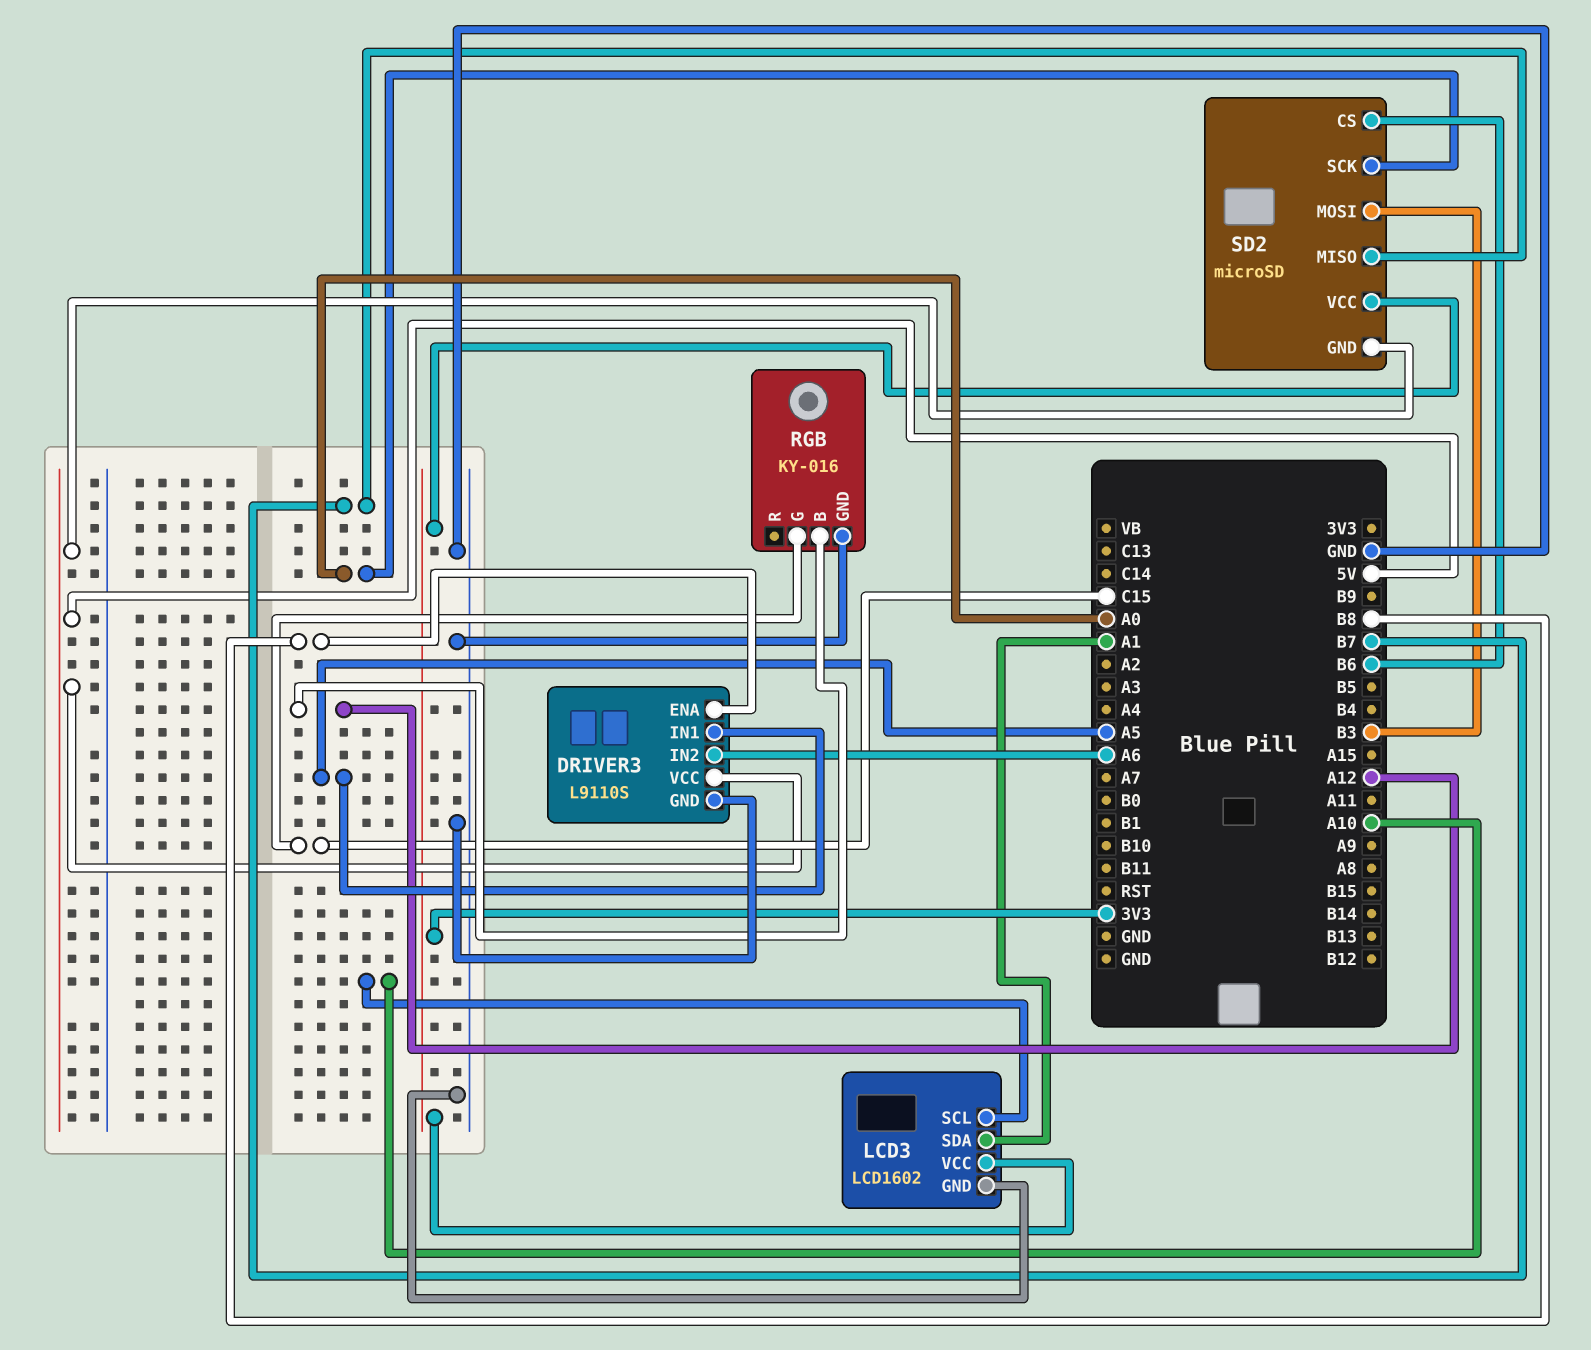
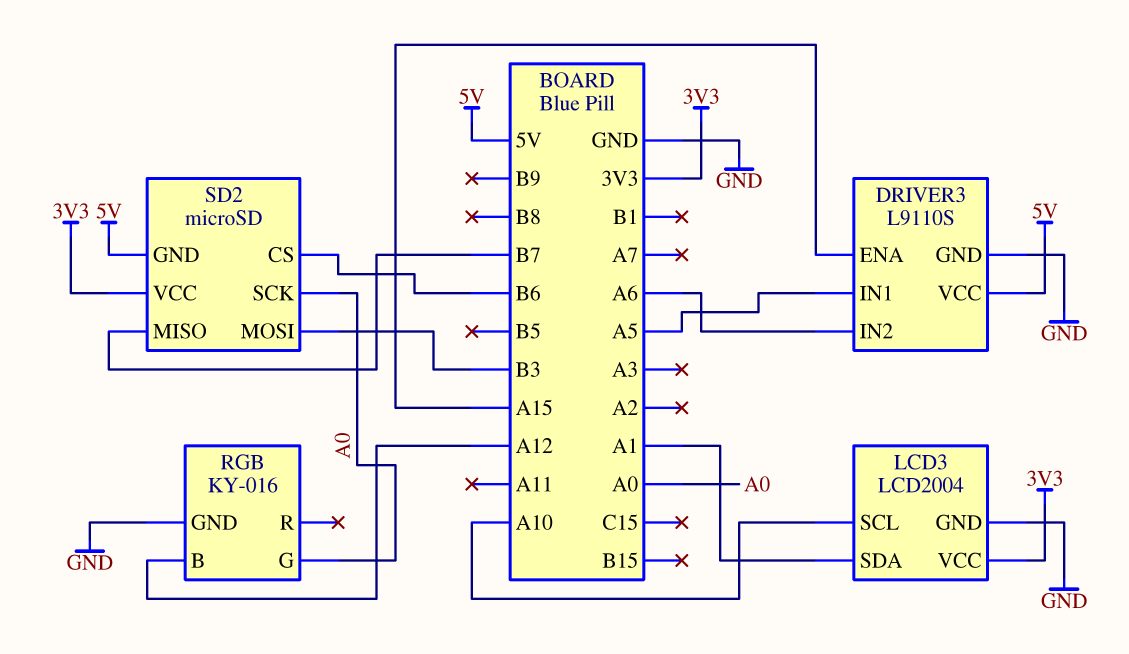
DRIVER3 pin ENA: B8 -> A15
LCD3: LCD1602 -> LCD2004
RGB pin G: C15 -> A0

